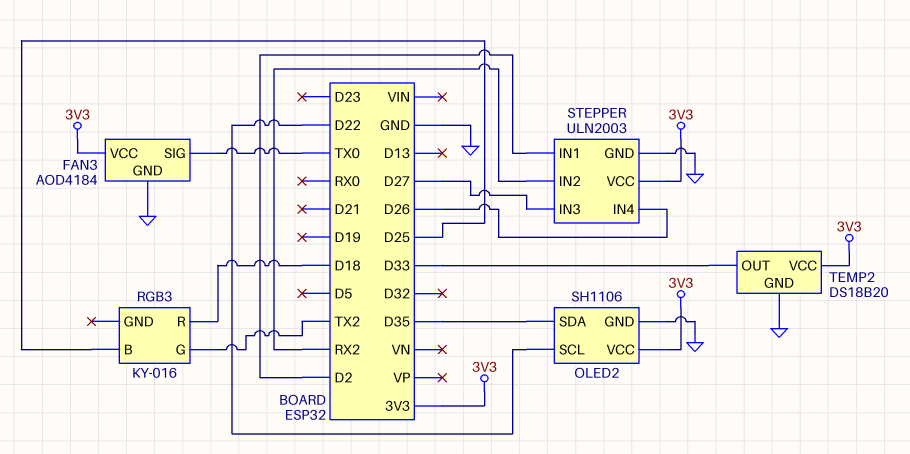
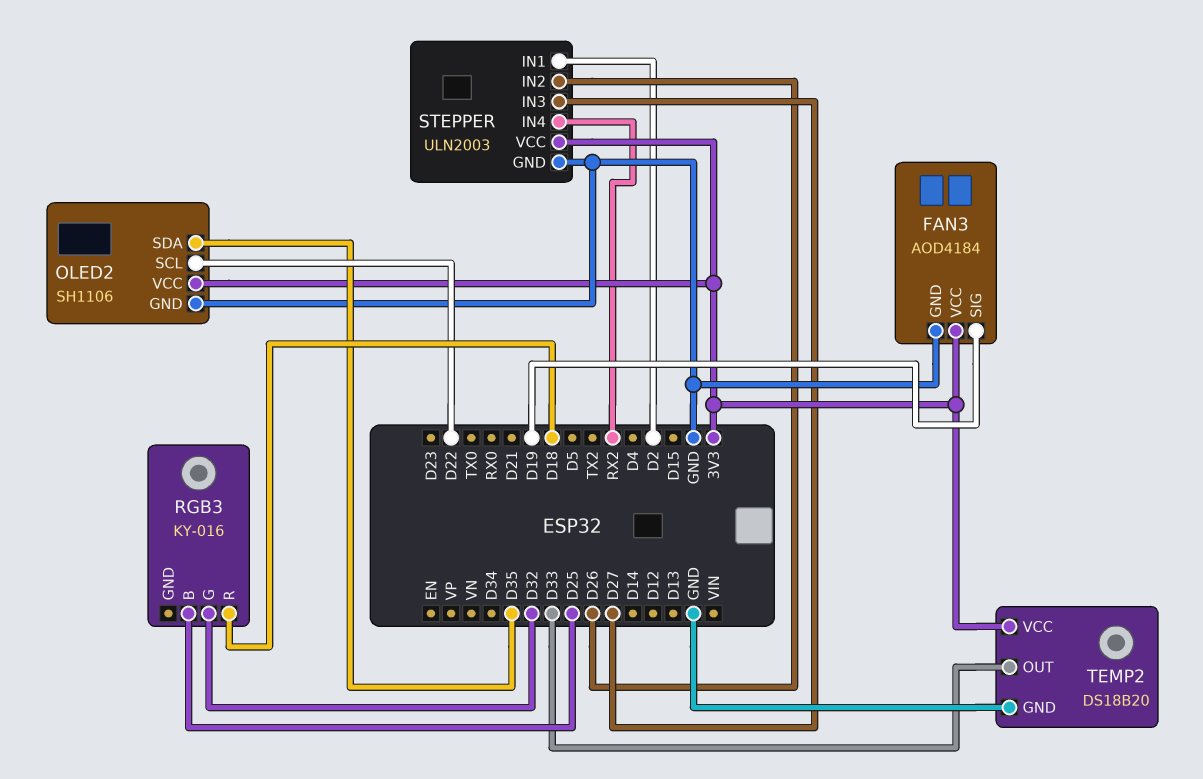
FAN3 pin SIG: TX0 -> D19
RGB3 pin G: TX2 -> D32
STEPPER pin IN2: RX2 -> D26
STEPPER pin IN4: D26 -> RX2

